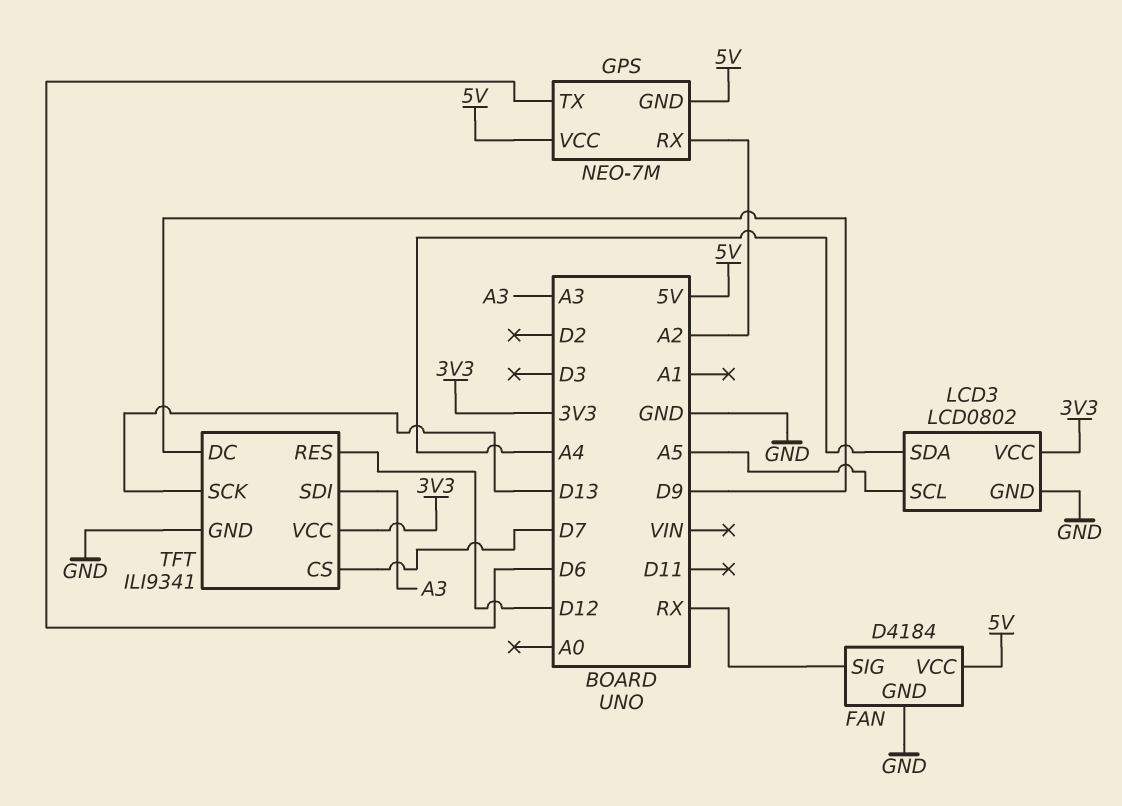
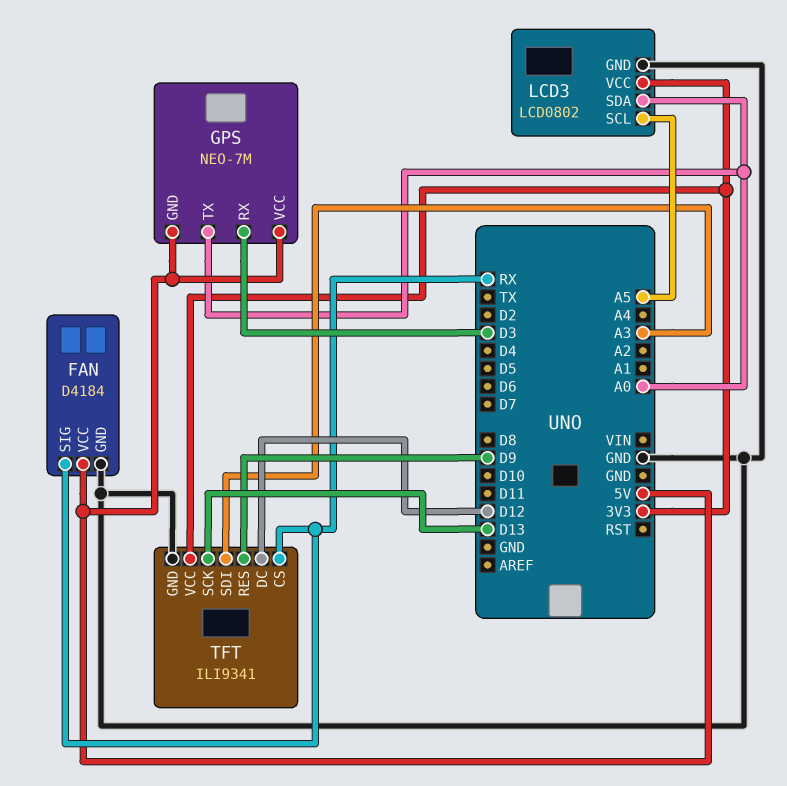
GPS pin RX: A2 -> D3
GPS pin TX: D6 -> A0
LCD3 pin SDA: A4 -> A0
TFT pin CS: D7 -> RX
TFT pin DC: D9 -> D12
TFT pin RES: D12 -> D9

